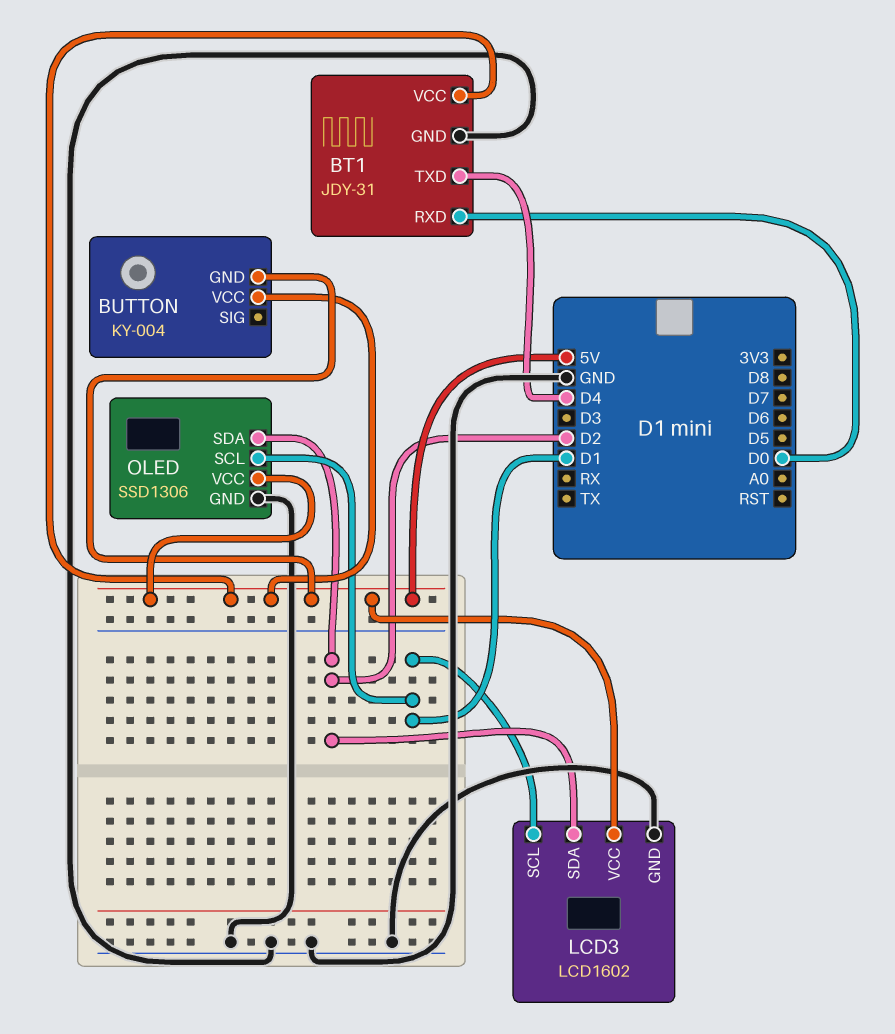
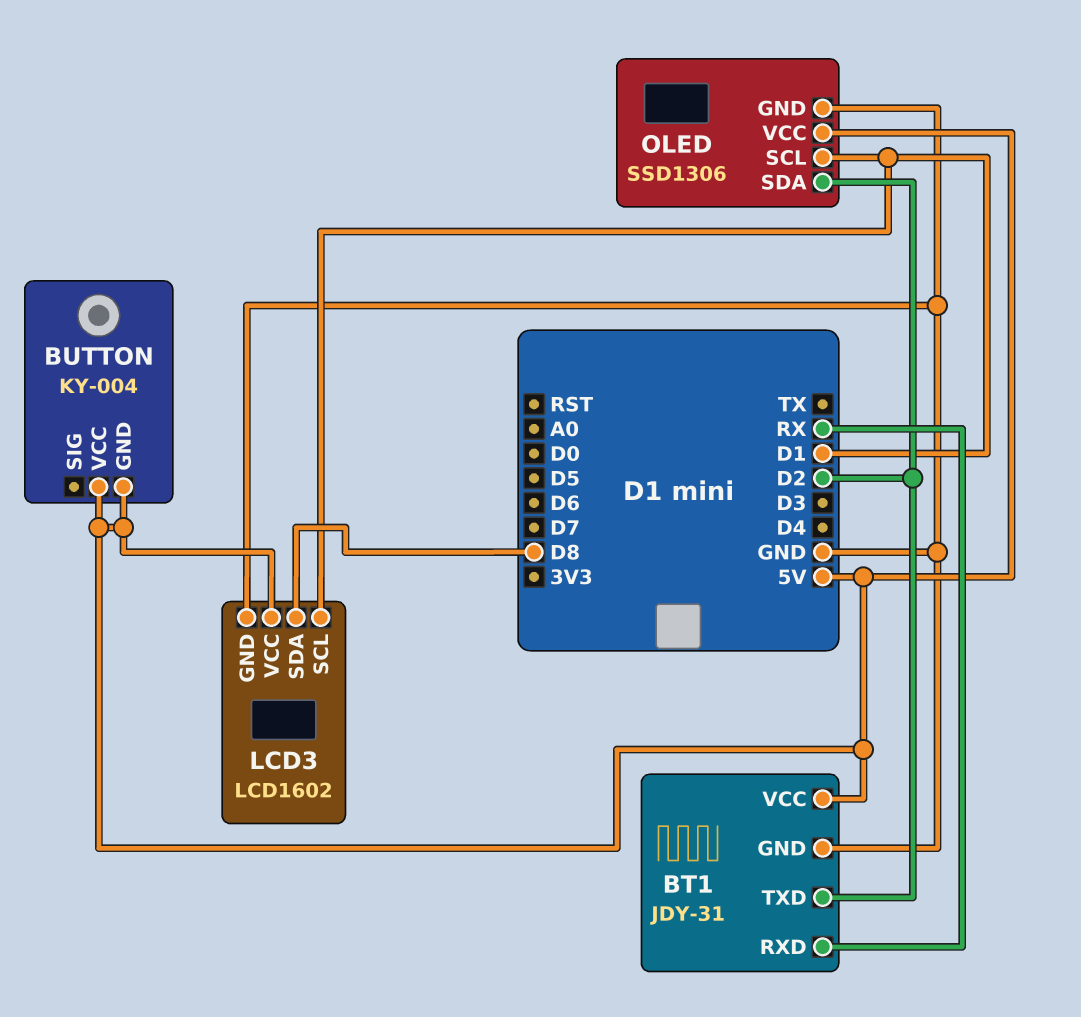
BT1 pin RXD: D0 -> RX
BT1 pin TXD: D4 -> D2
LCD3 pin SDA: D2 -> D8

